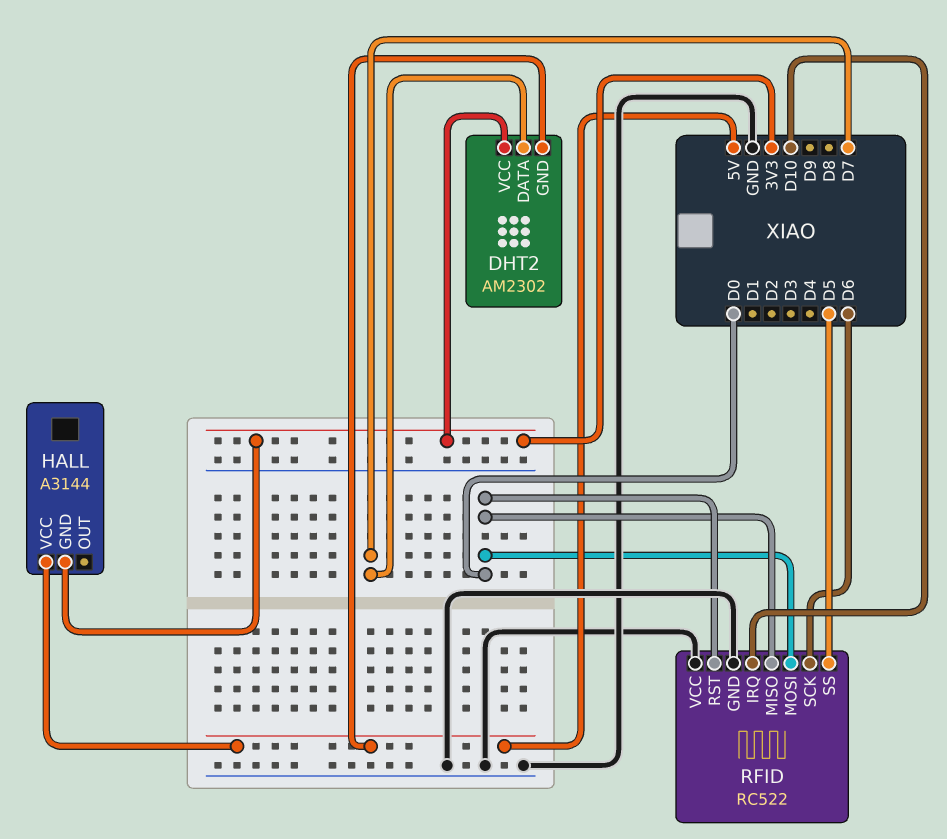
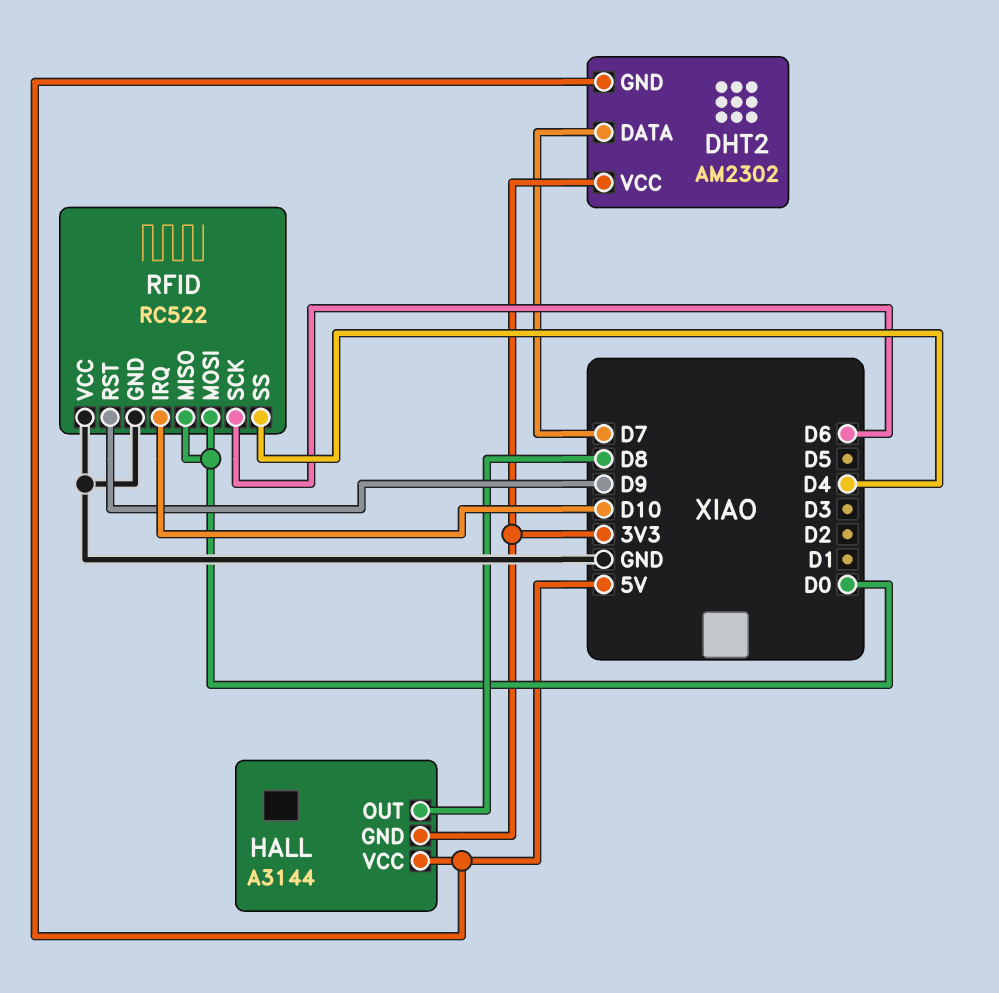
HALL pin OUT: none -> D8
RFID pin RST: D0 -> D9
RFID pin SS: D5 -> D4

